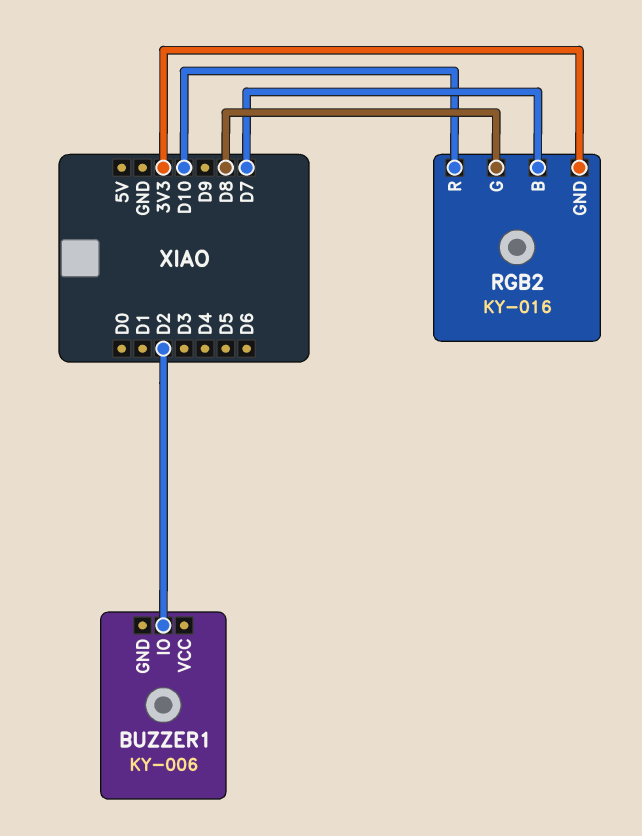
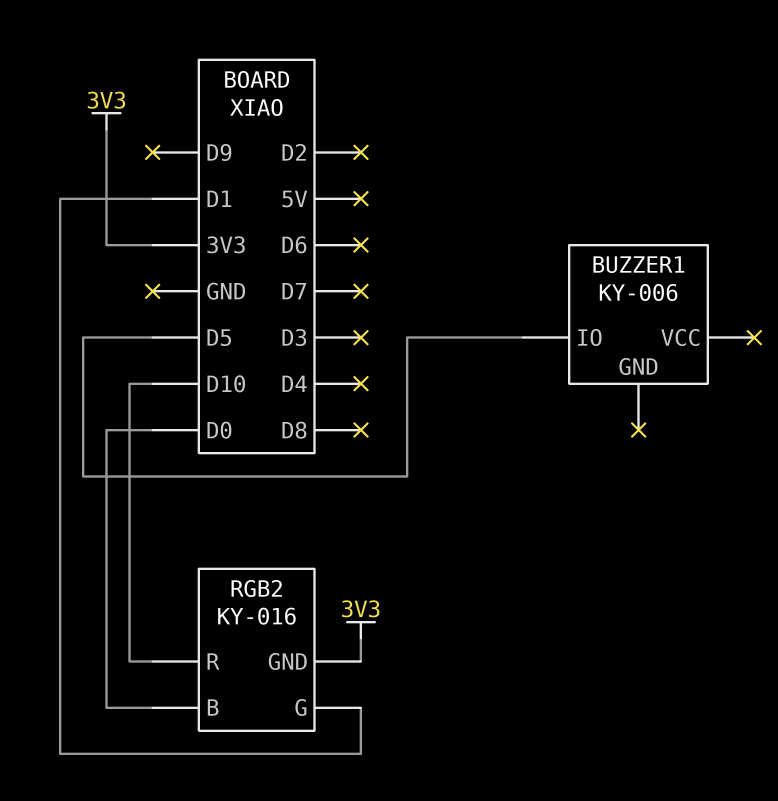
BUZZER1 pin IO: D2 -> D5
RGB2 pin B: D7 -> D0
RGB2 pin G: D8 -> D1

